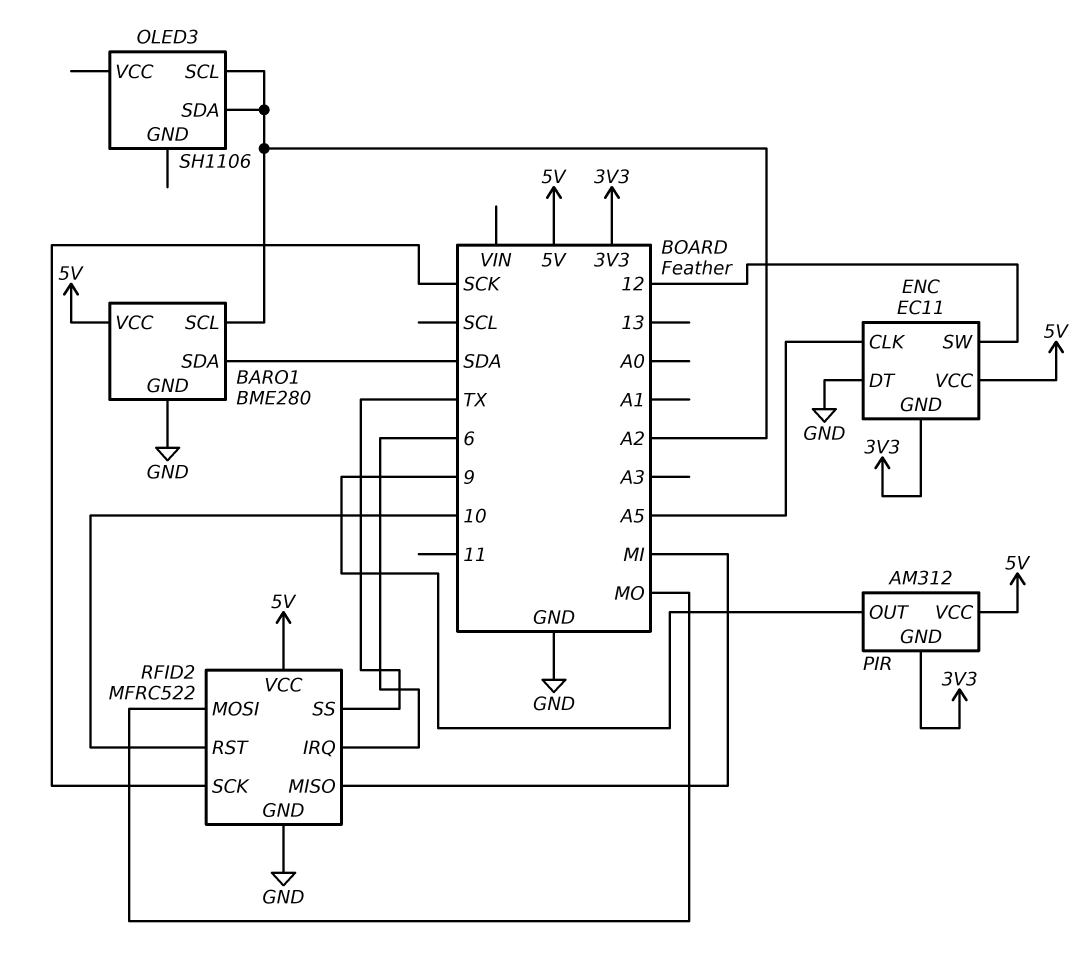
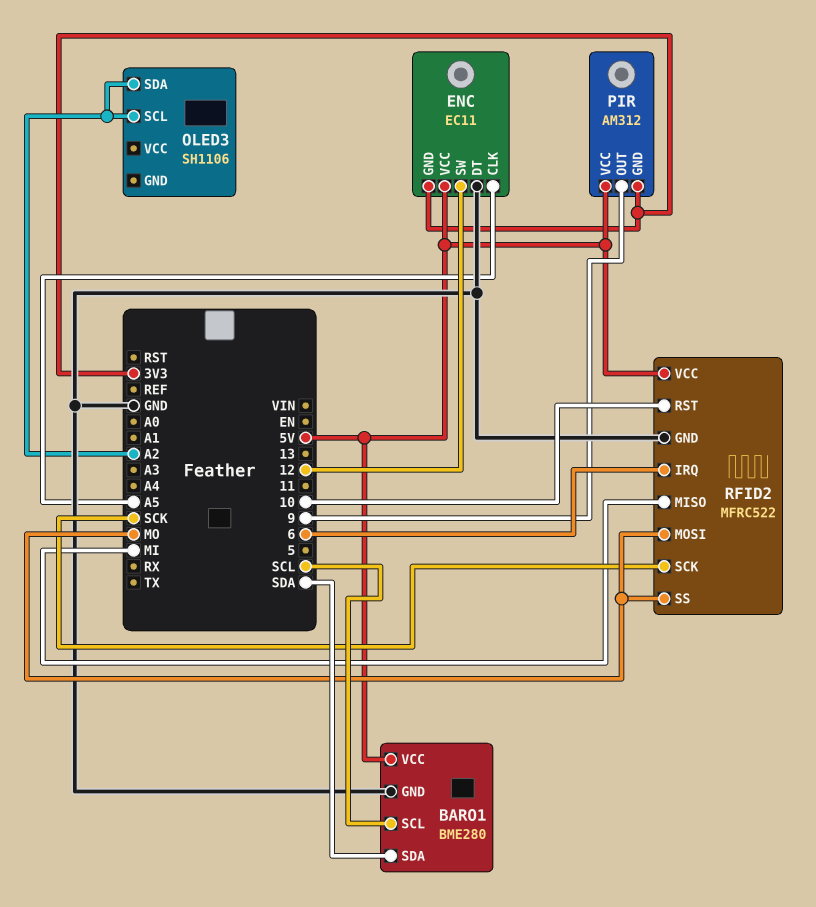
BARO1 pin SCL: A2 -> SCL
RFID2 pin SS: TX -> MO

